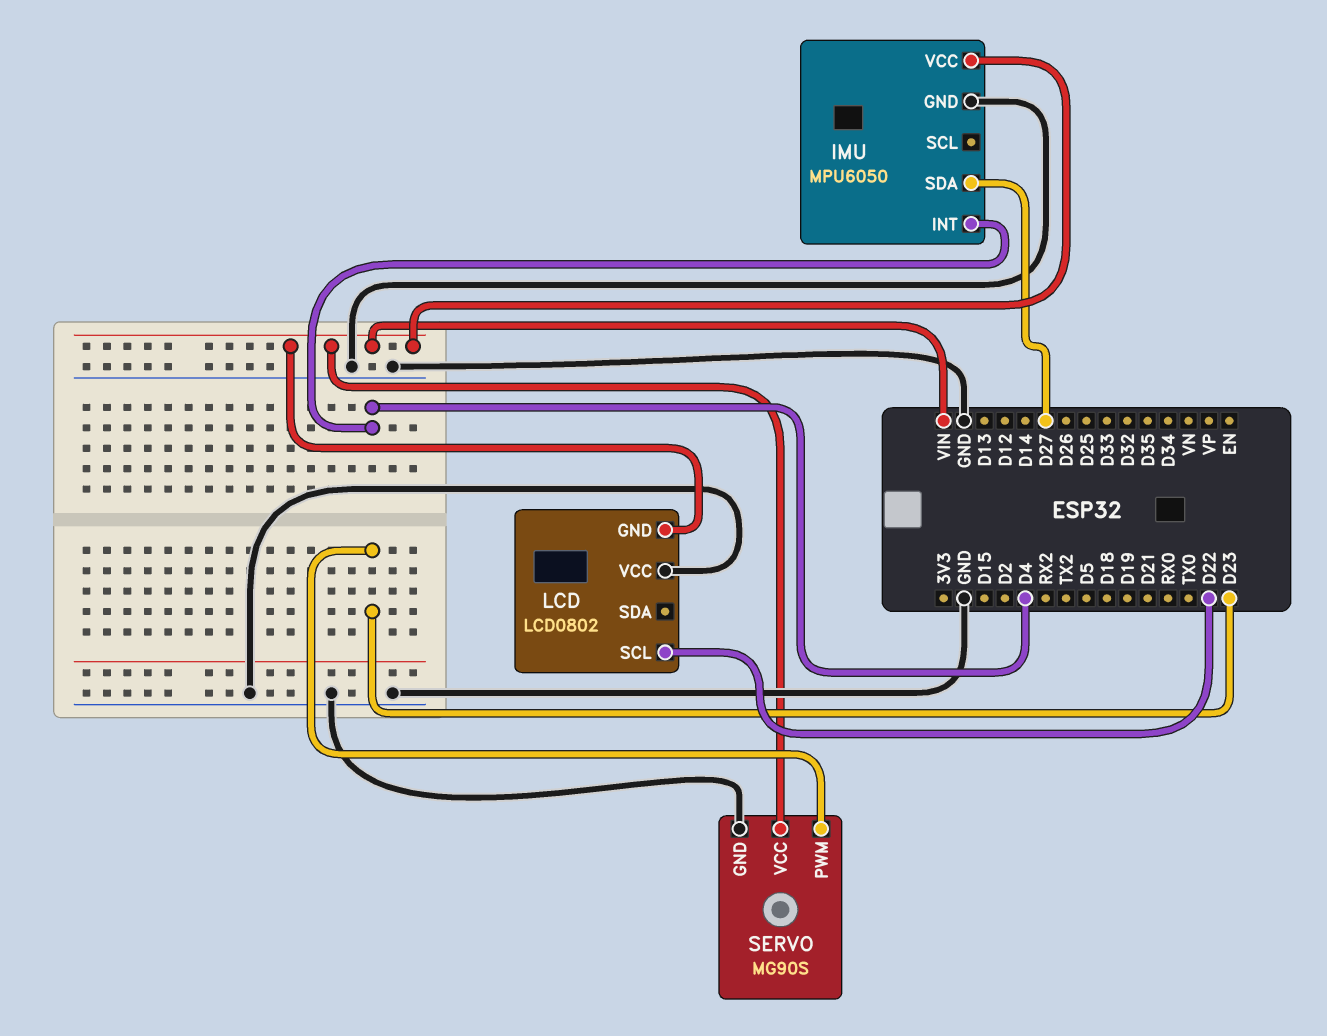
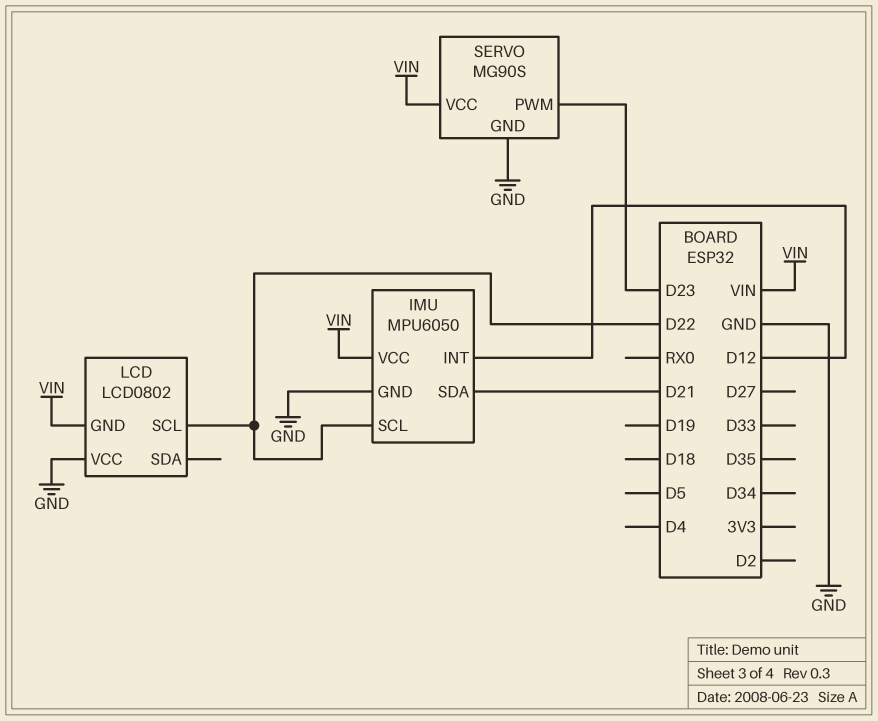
IMU pin INT: D4 -> D12
IMU pin SCL: none -> D22
IMU pin SDA: D27 -> D21

